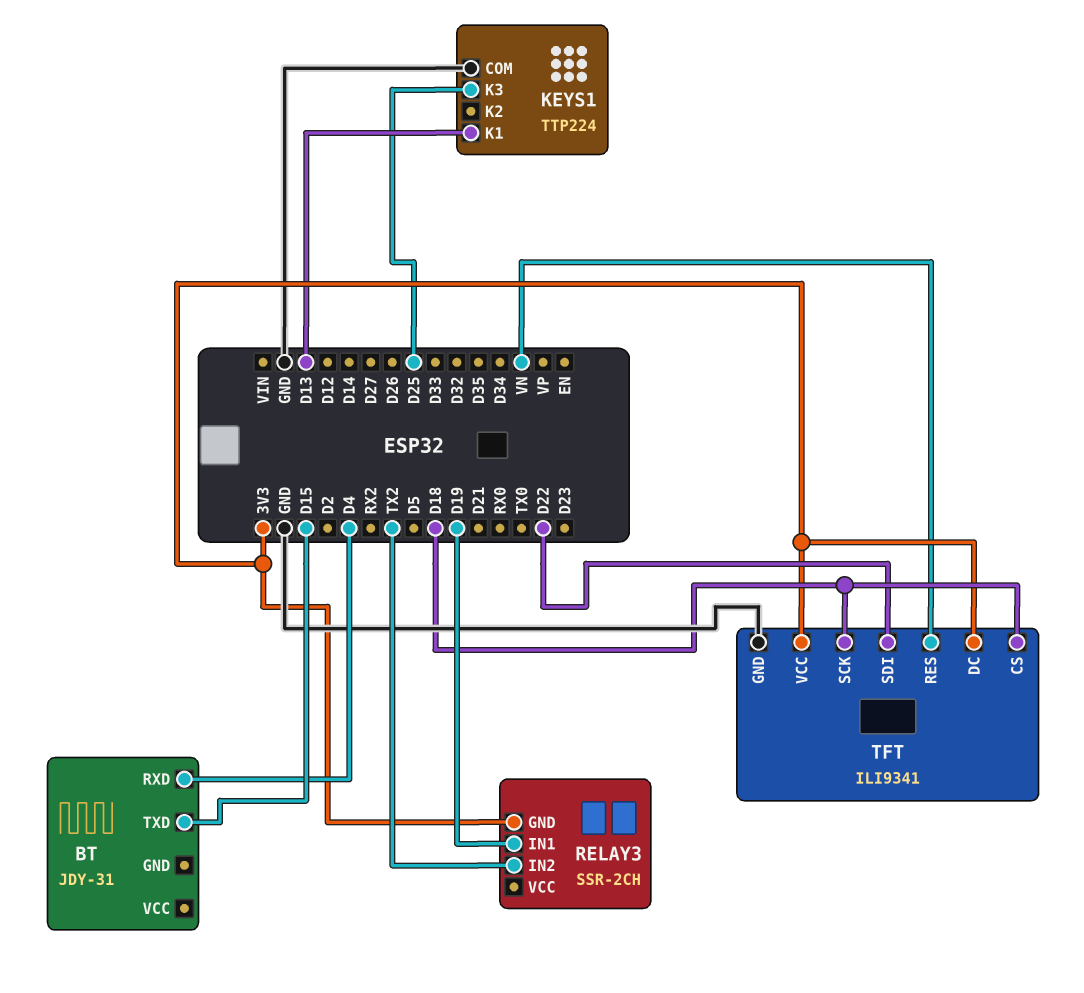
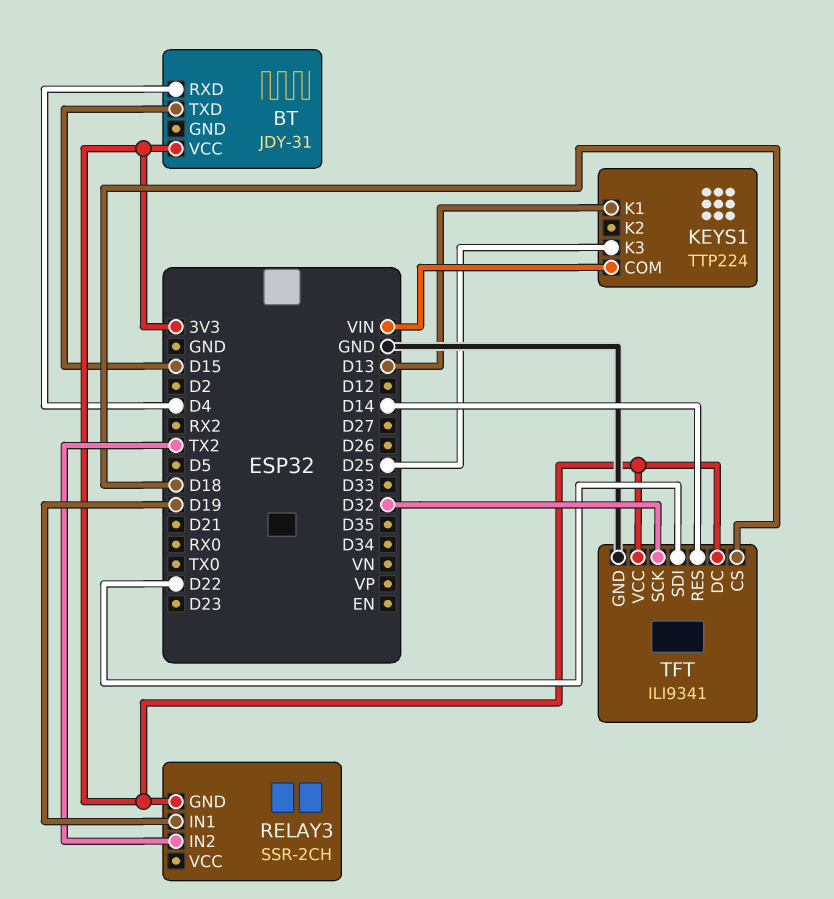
BT pin VCC: none -> 3V3
KEYS1 pin COM: GND -> VIN
TFT pin RES: VN -> D14
TFT pin SCK: D18 -> D32

